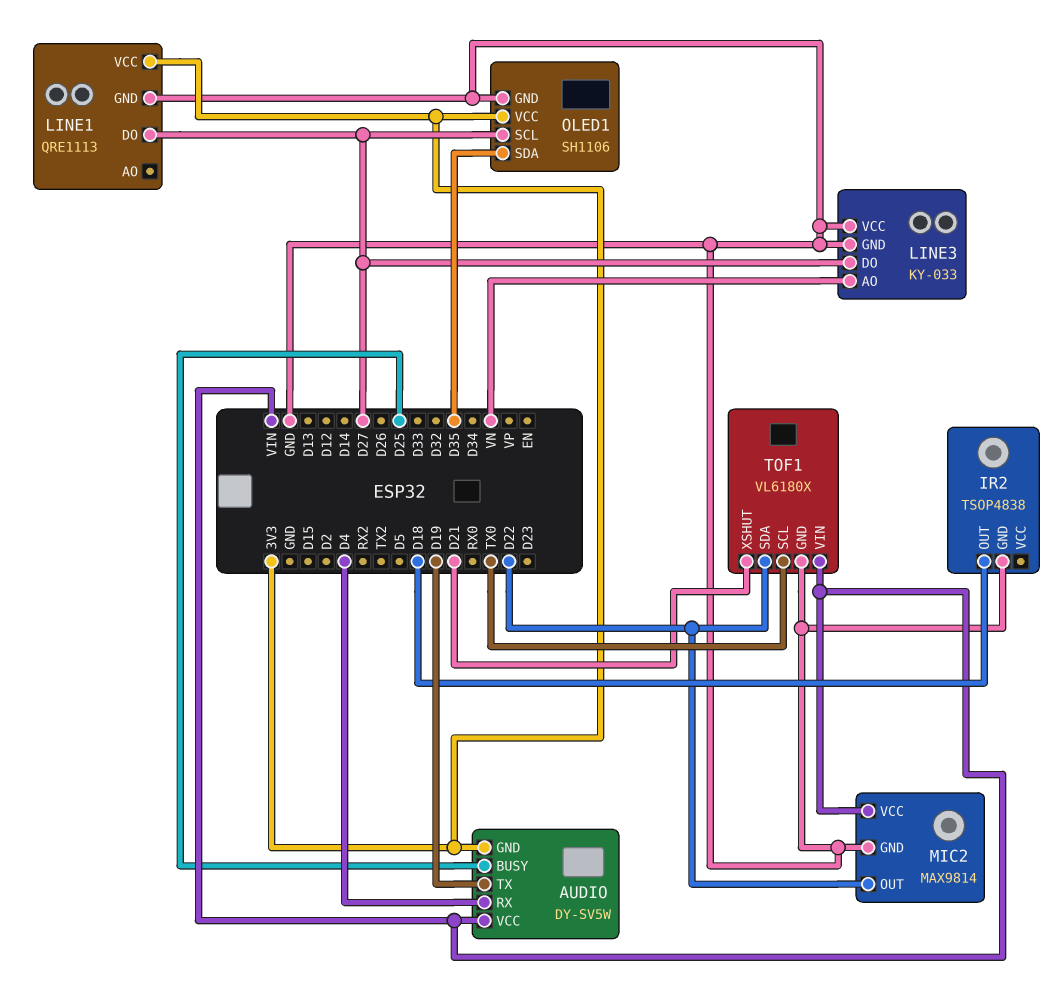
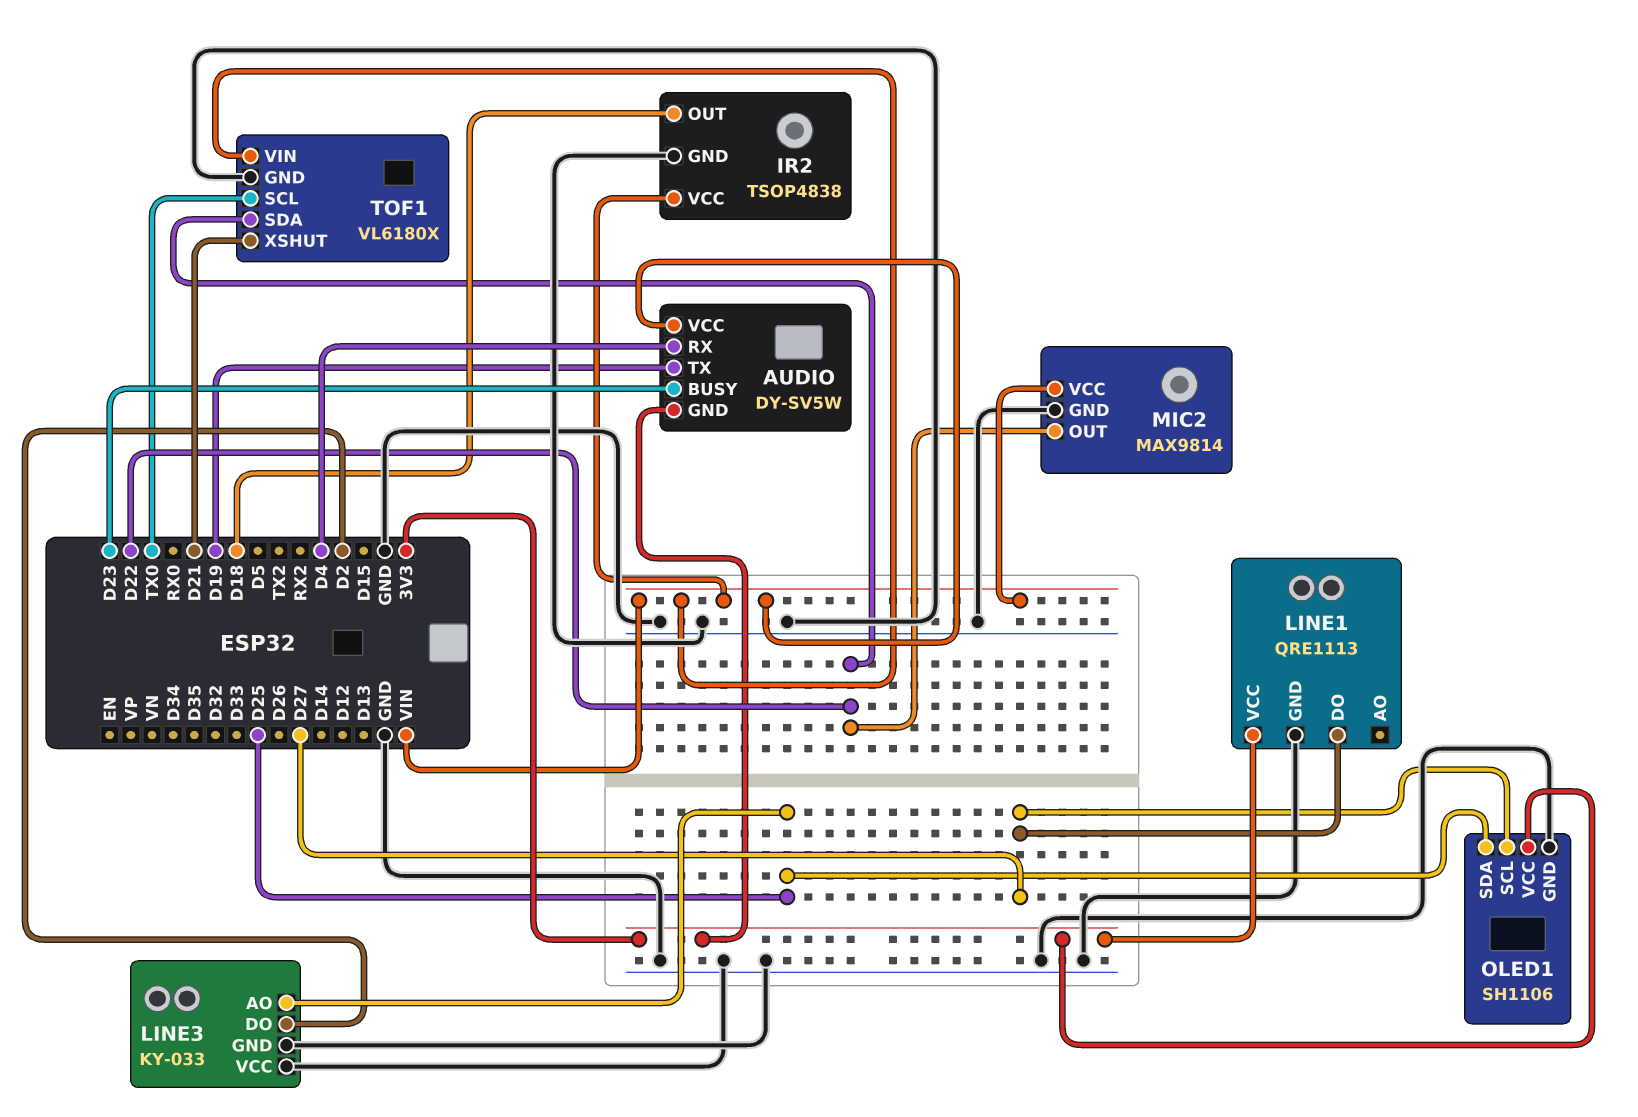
AUDIO pin BUSY: D25 -> D23
IR2 pin VCC: none -> VIN
LINE3 pin AO: VN -> D25
LINE3 pin DO: D27 -> D2
OLED1 pin SDA: D35 -> D25

